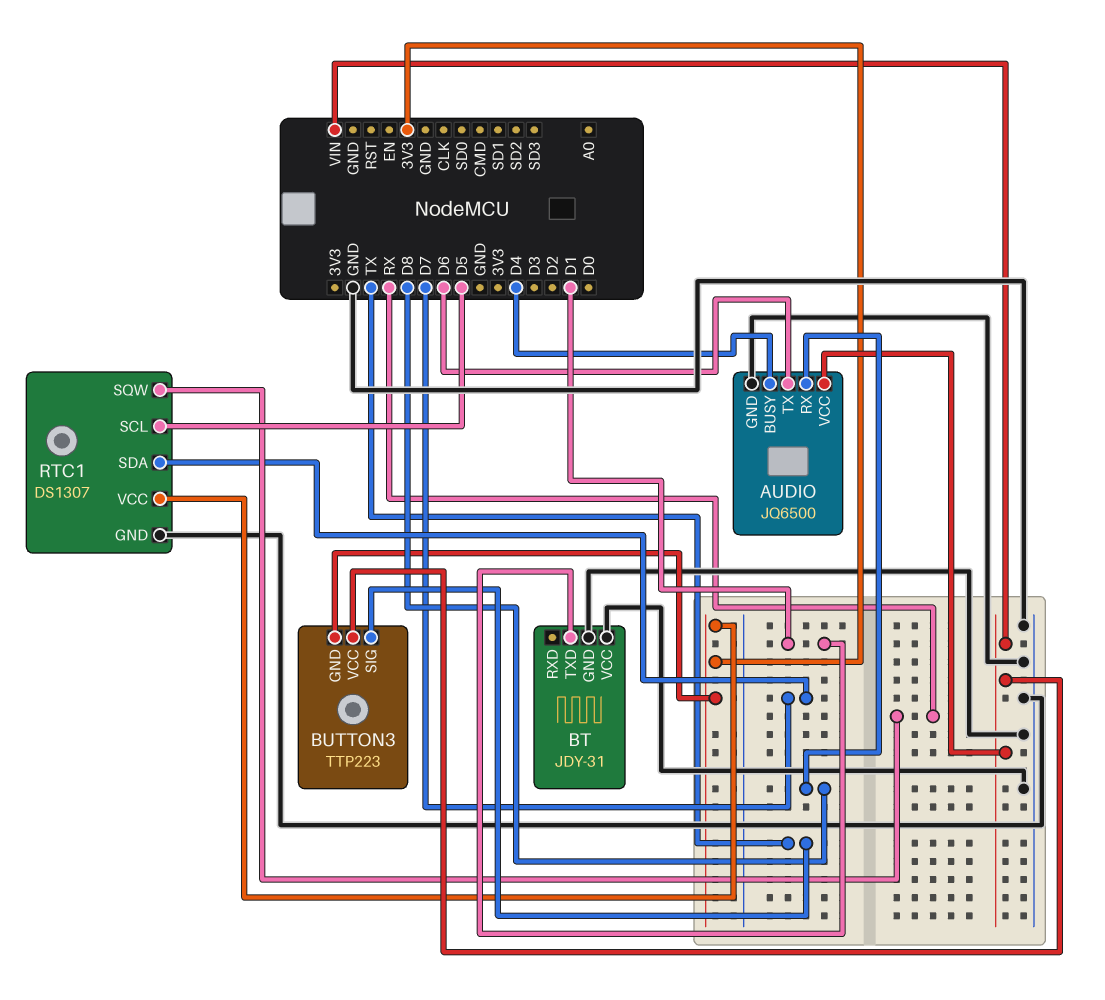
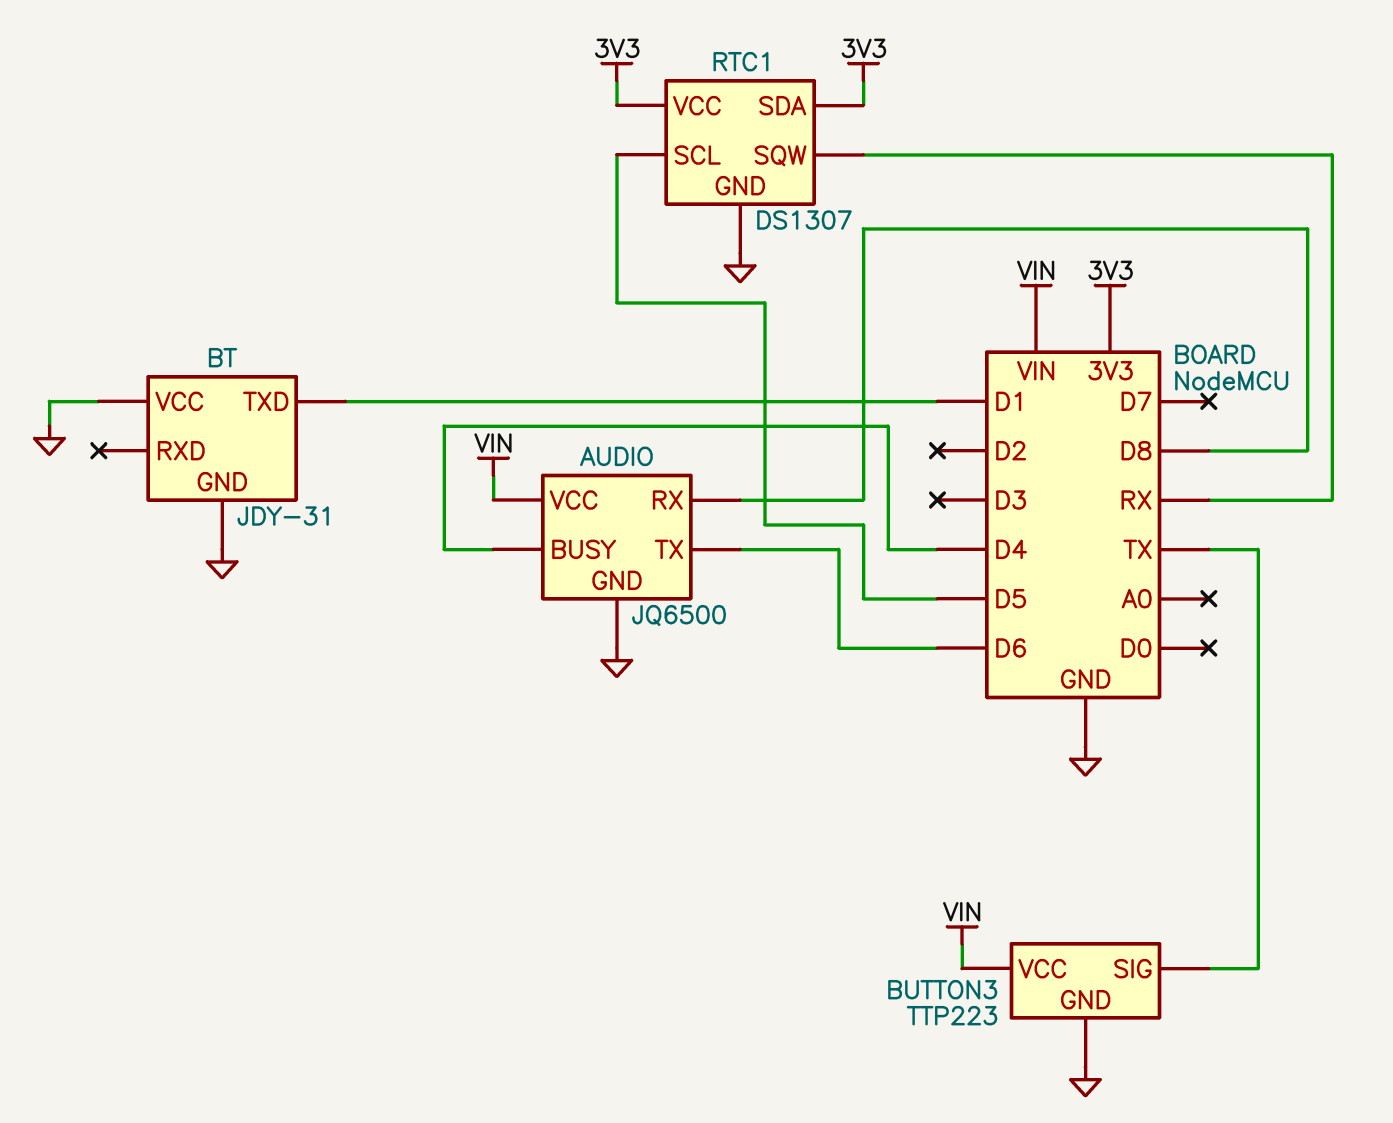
BUTTON3 pin GND: 3V3 -> GND
RTC1 pin SDA: D7 -> 3V3

